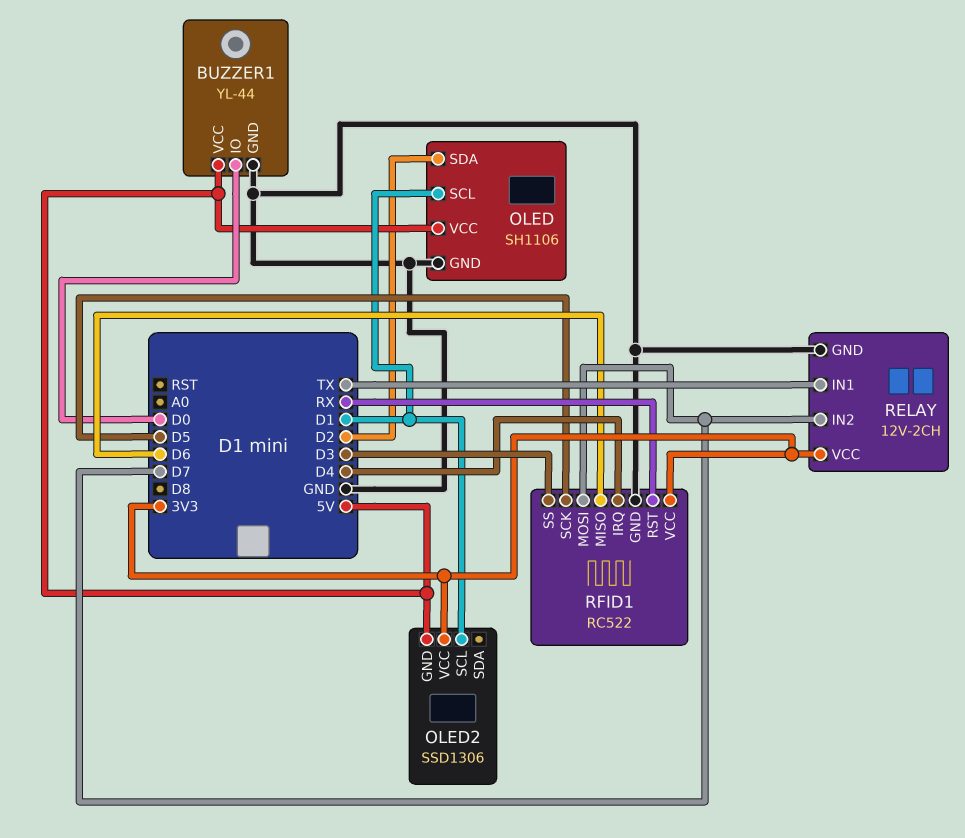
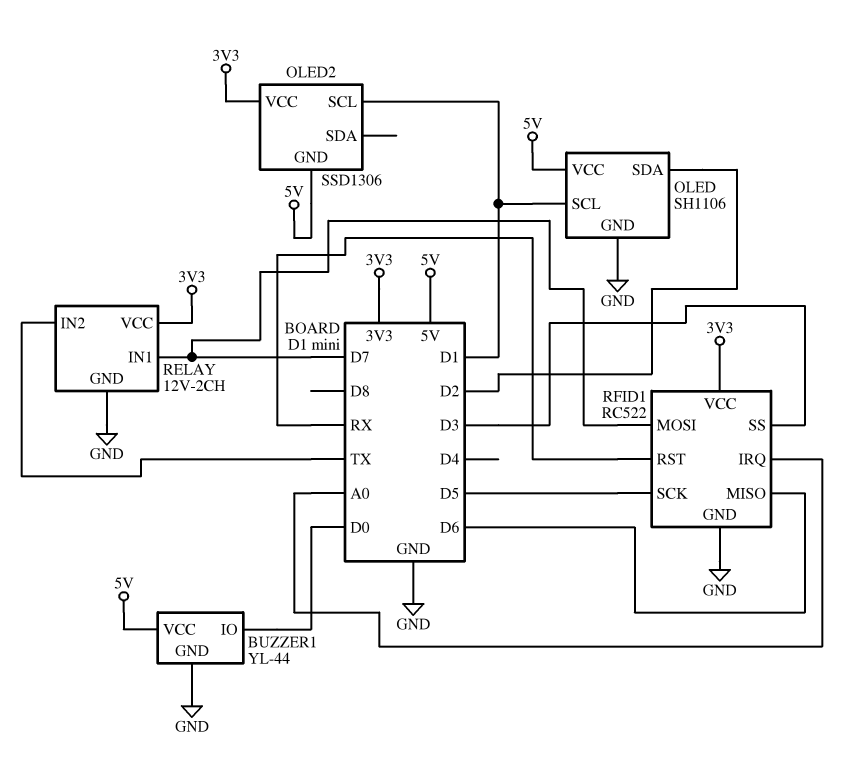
RELAY pin IN1: TX -> D7
RELAY pin IN2: D7 -> TX
RFID1 pin IRQ: D4 -> A0

